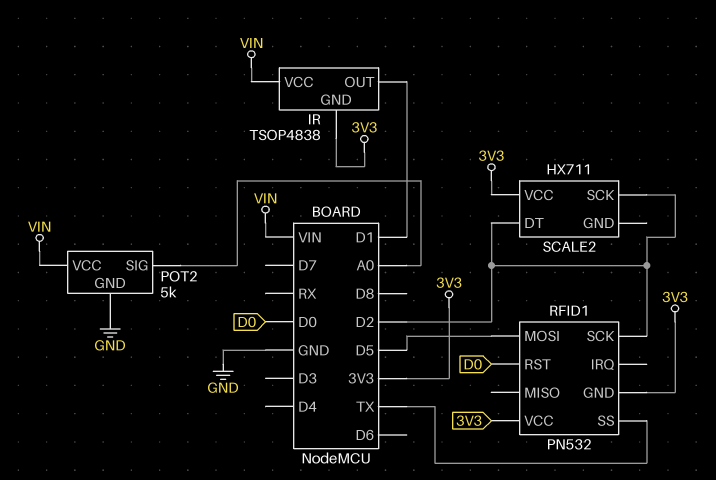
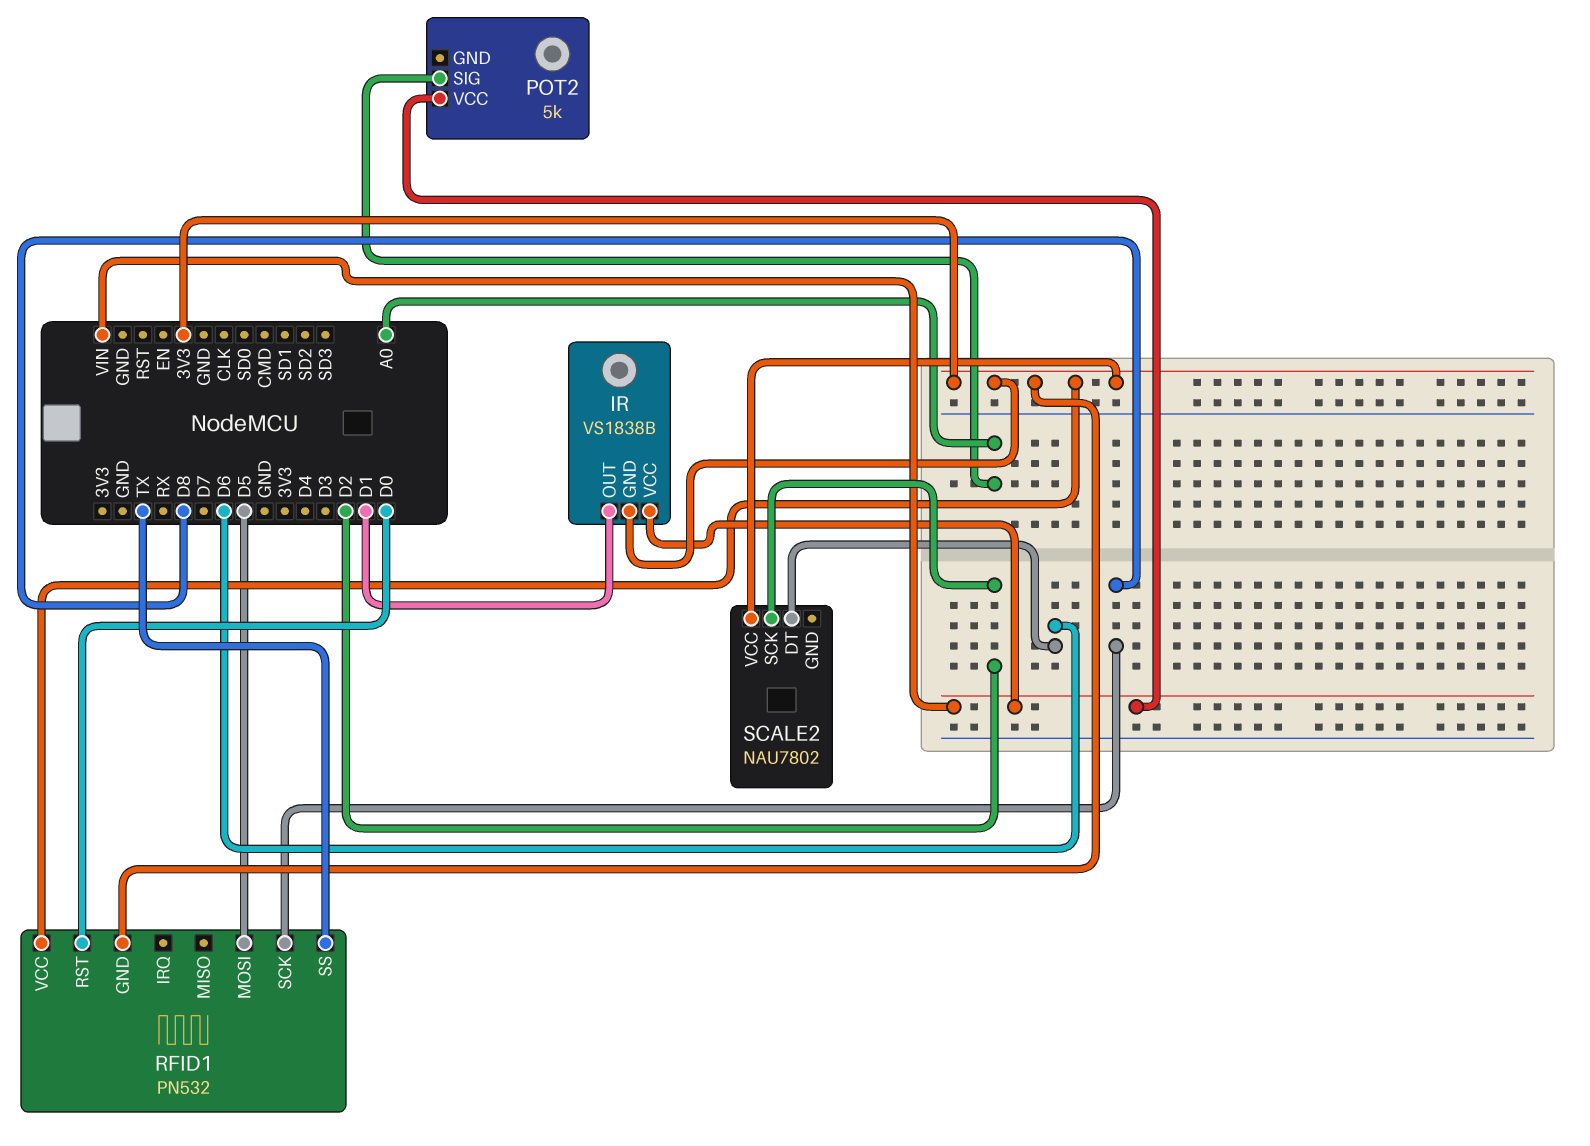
IR: TSOP4838 -> VS1838B
POT2 pin GND: GND -> none
RFID1 pin SCK: D2 -> D8
SCALE2: HX711 -> NAU7802
SCALE2 pin DT: D2 -> D6

